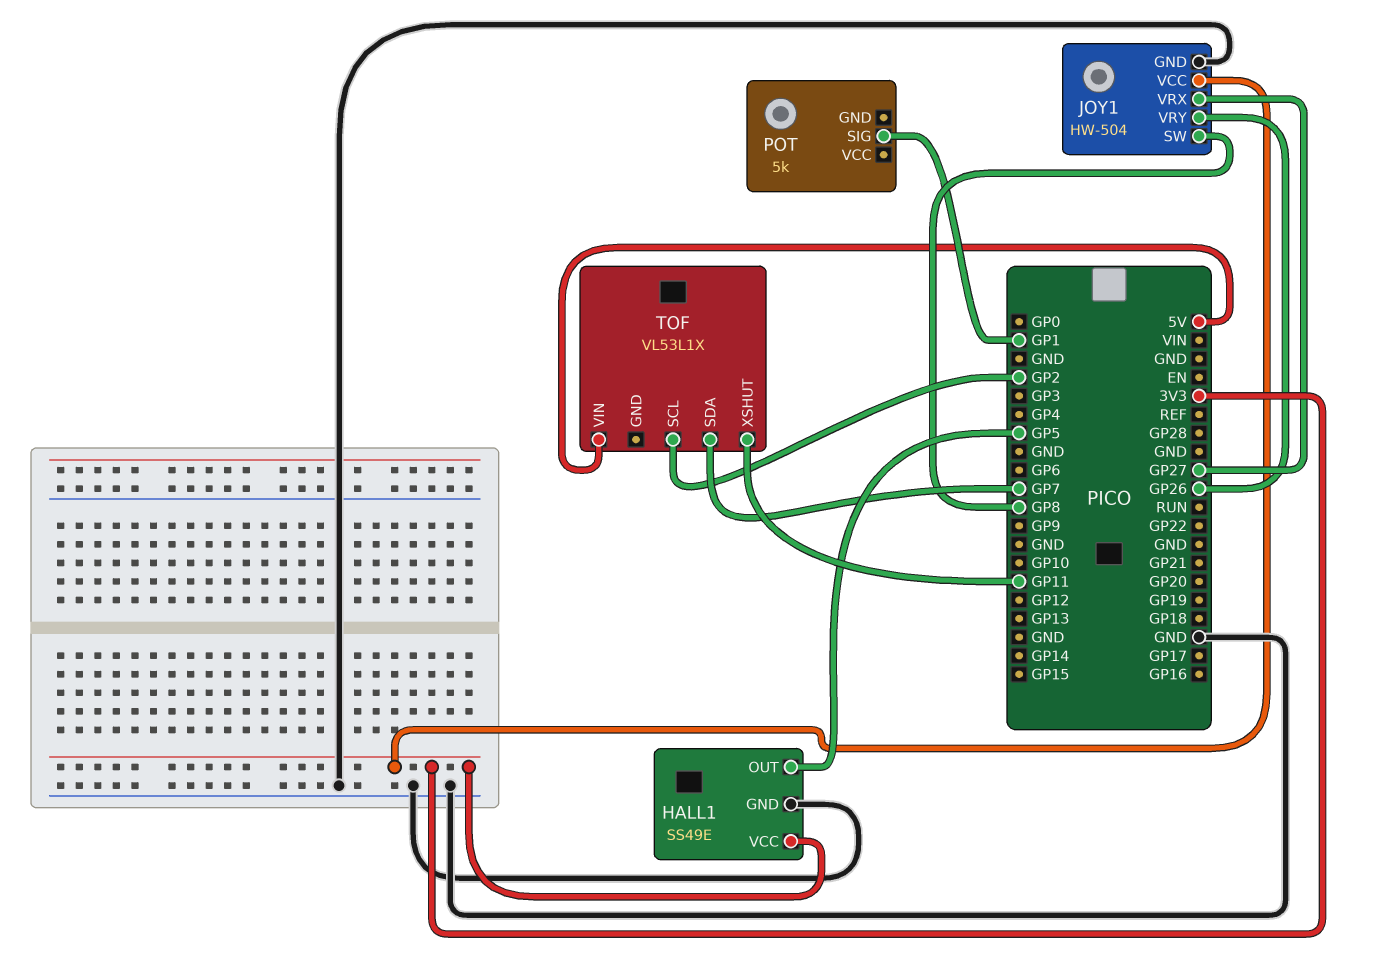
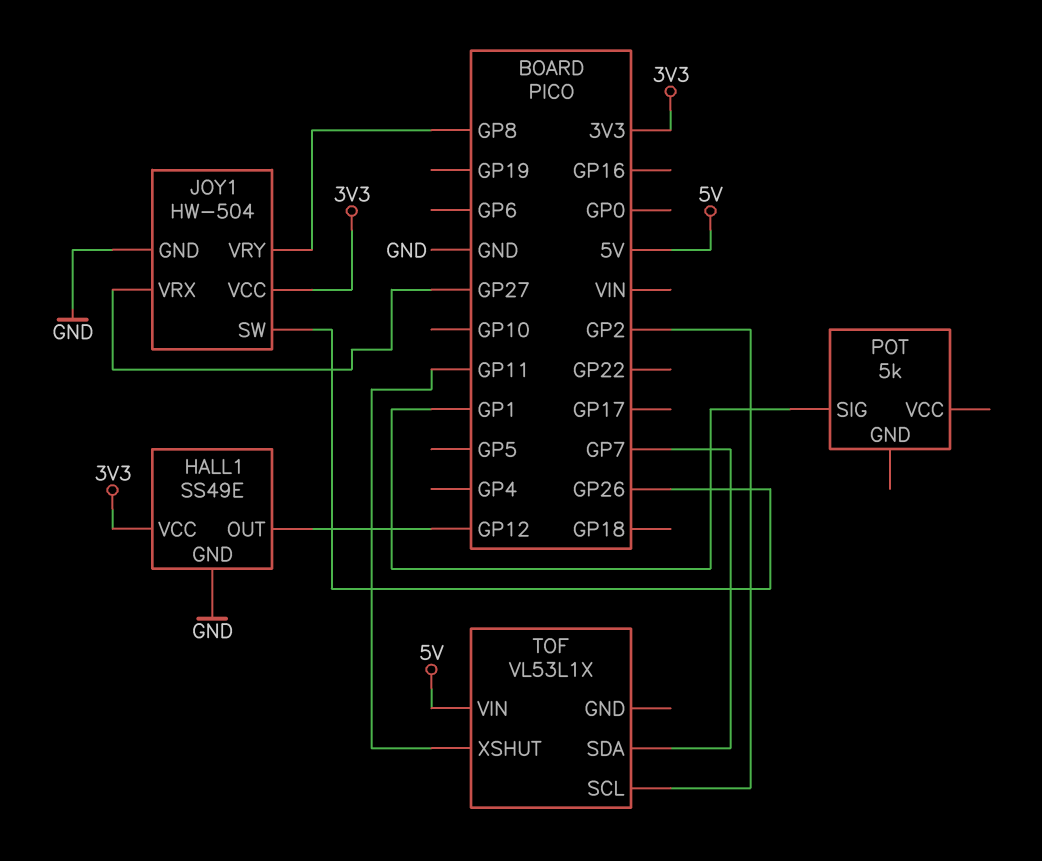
HALL1 pin OUT: GP5 -> GP12
JOY1 pin SW: GP8 -> GP26
JOY1 pin VRY: GP26 -> GP8

